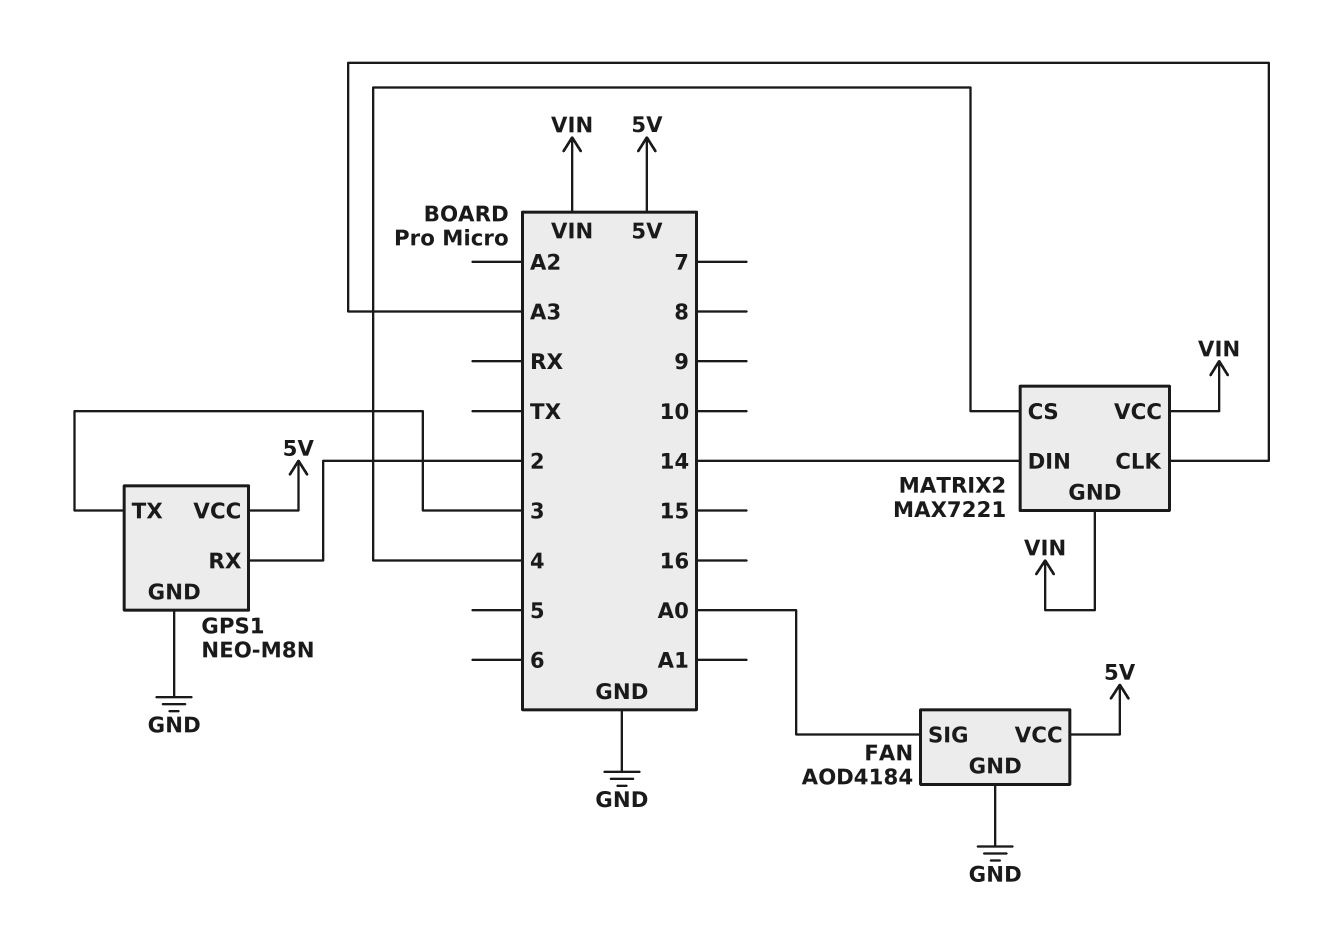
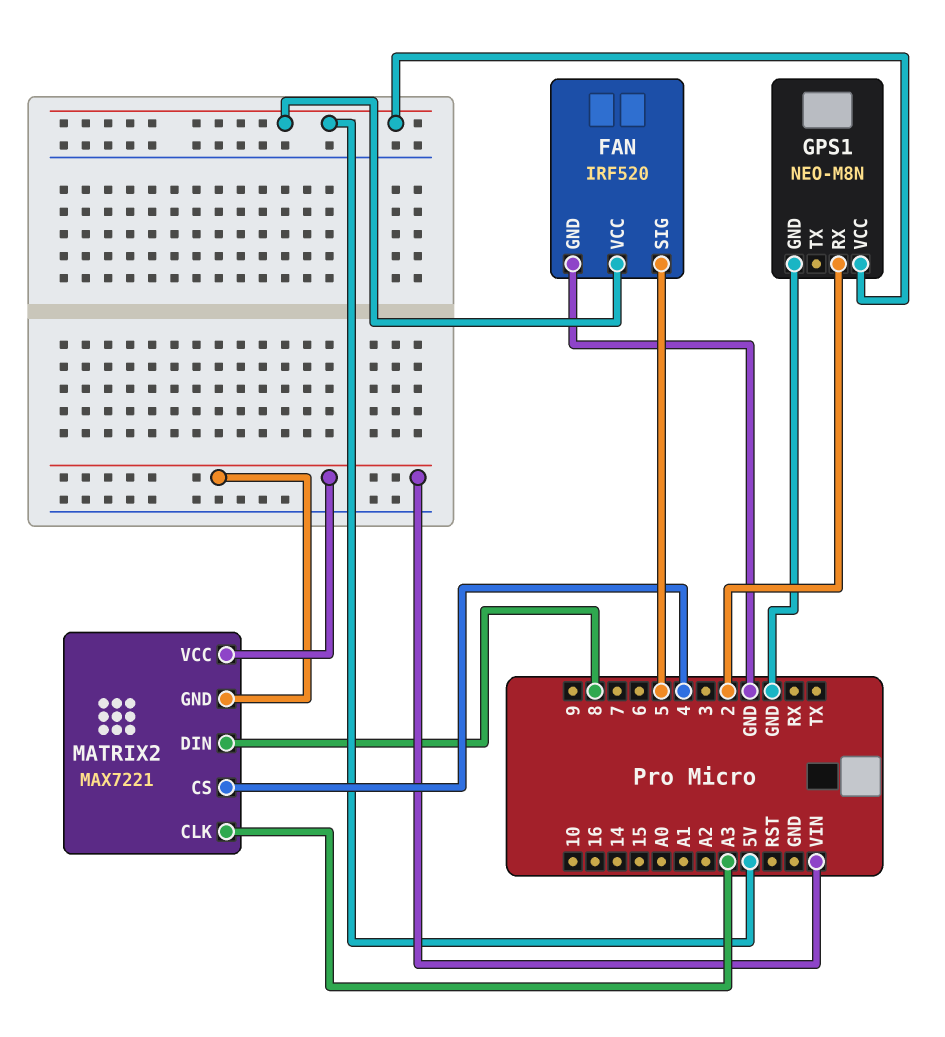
FAN: AOD4184 -> IRF520
FAN pin SIG: A0 -> 5
GPS1 pin TX: 3 -> none
MATRIX2 pin DIN: 14 -> 8

